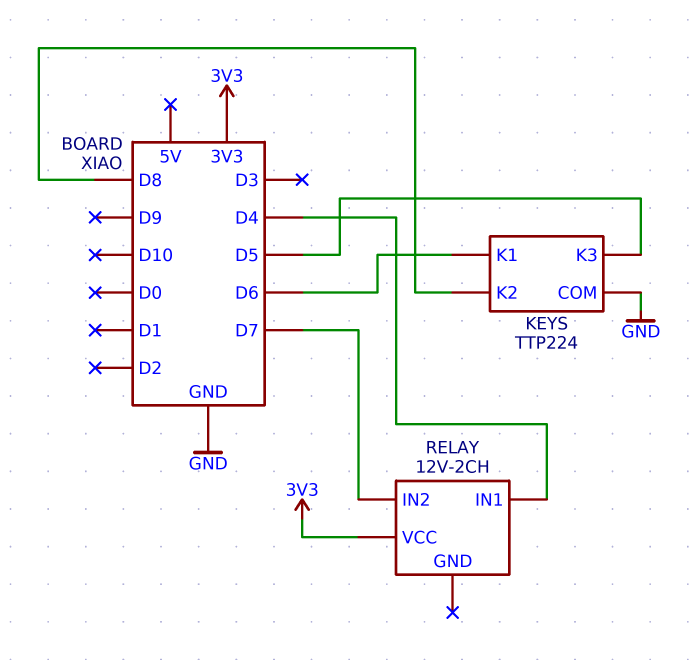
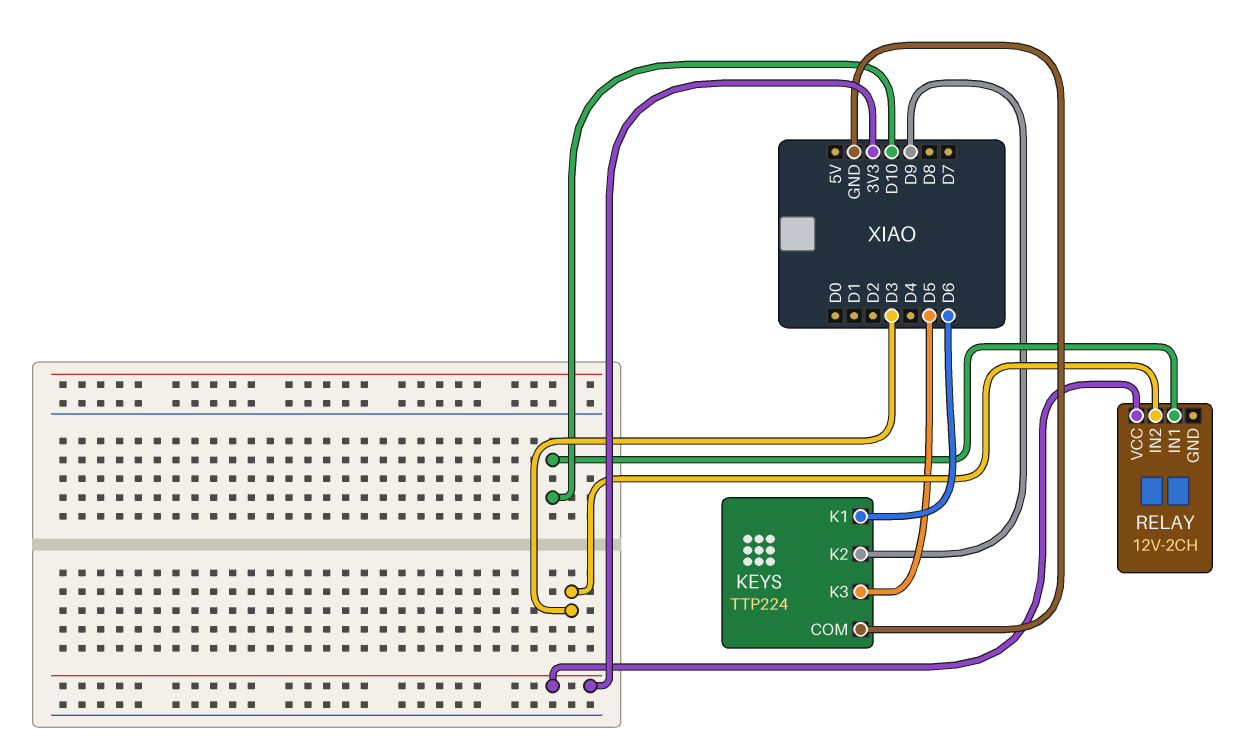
KEYS pin K2: D8 -> D9
RELAY pin IN1: D4 -> D10
RELAY pin IN2: D7 -> D3

